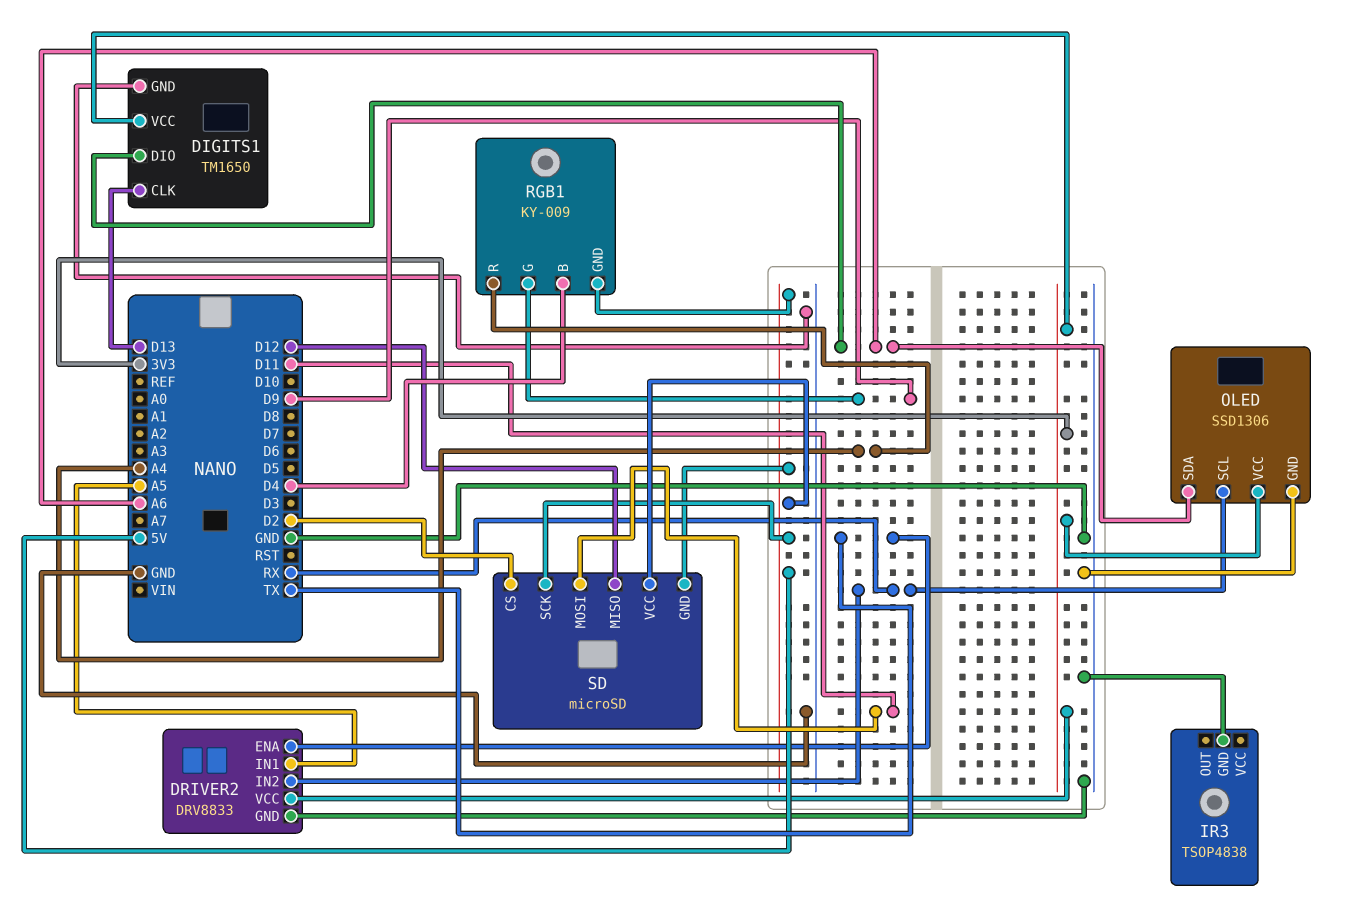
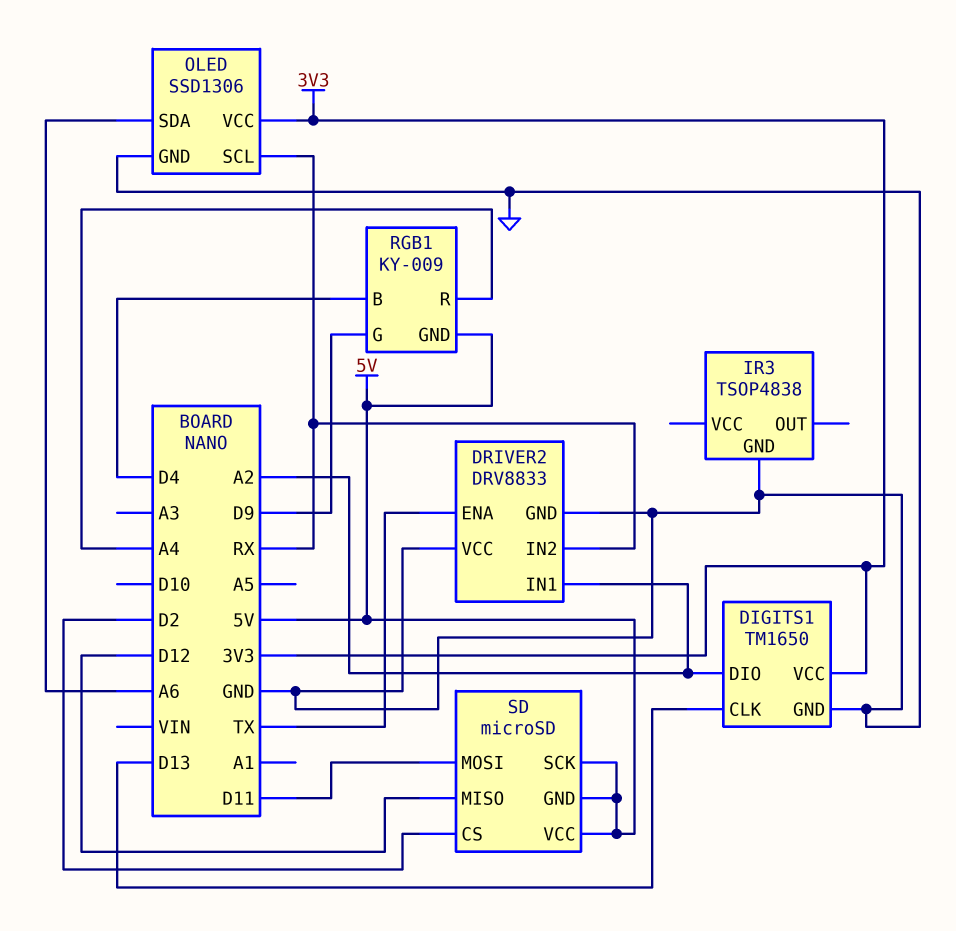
DIGITS1 pin DIO: A6 -> A2
DRIVER2 pin IN1: A5 -> A2
DRIVER2 pin VCC: 3V3 -> GND

